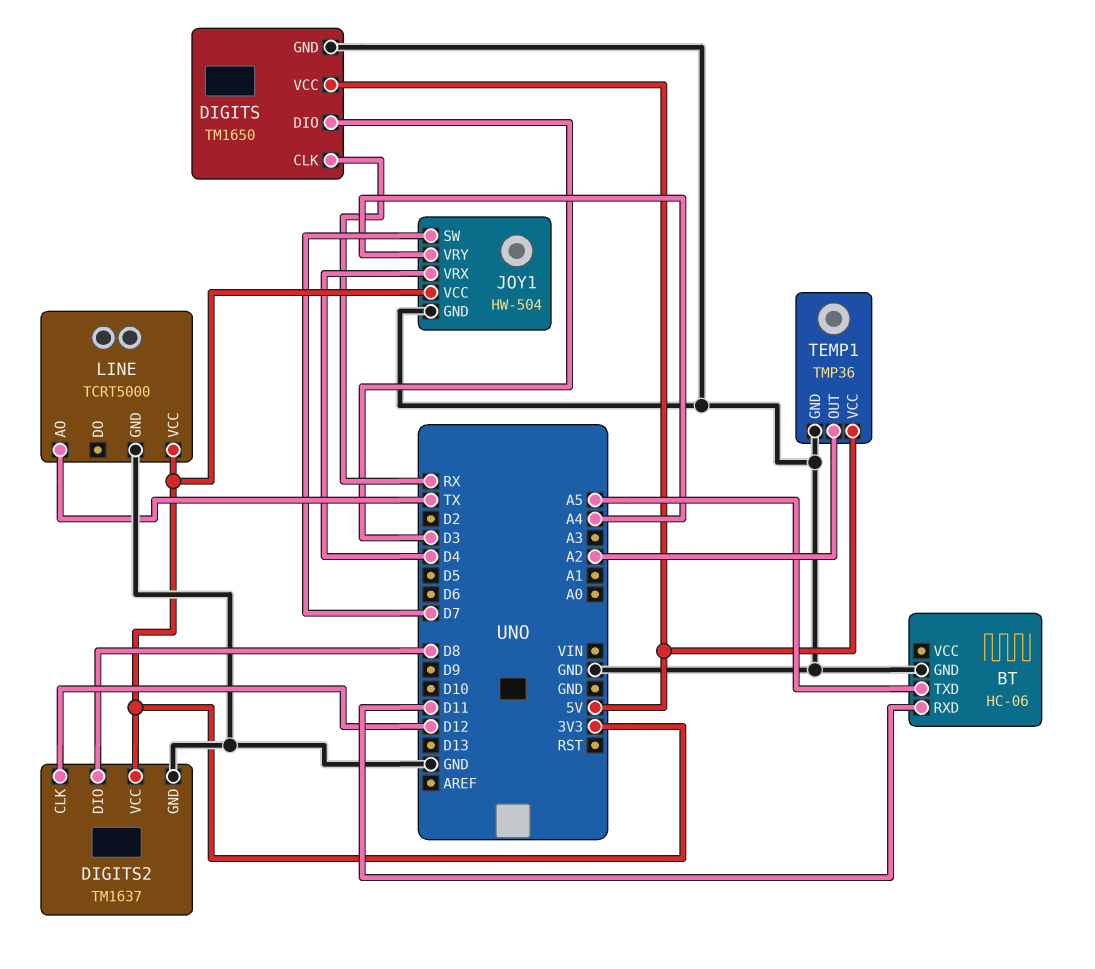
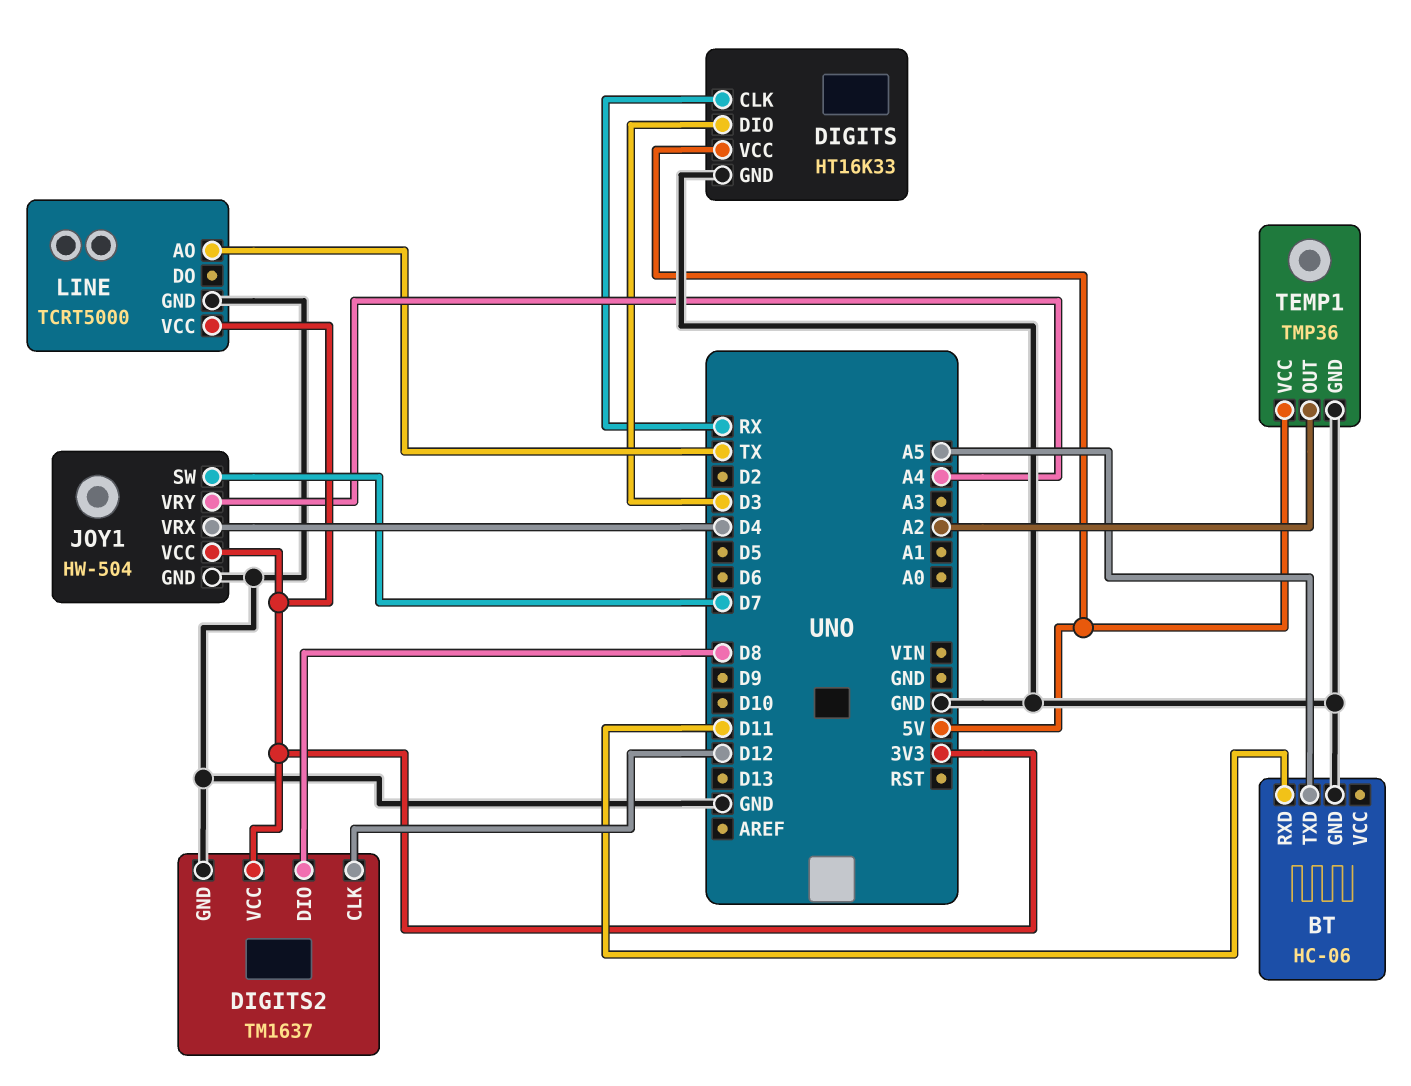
DIGITS: TM1650 -> HT16K33

